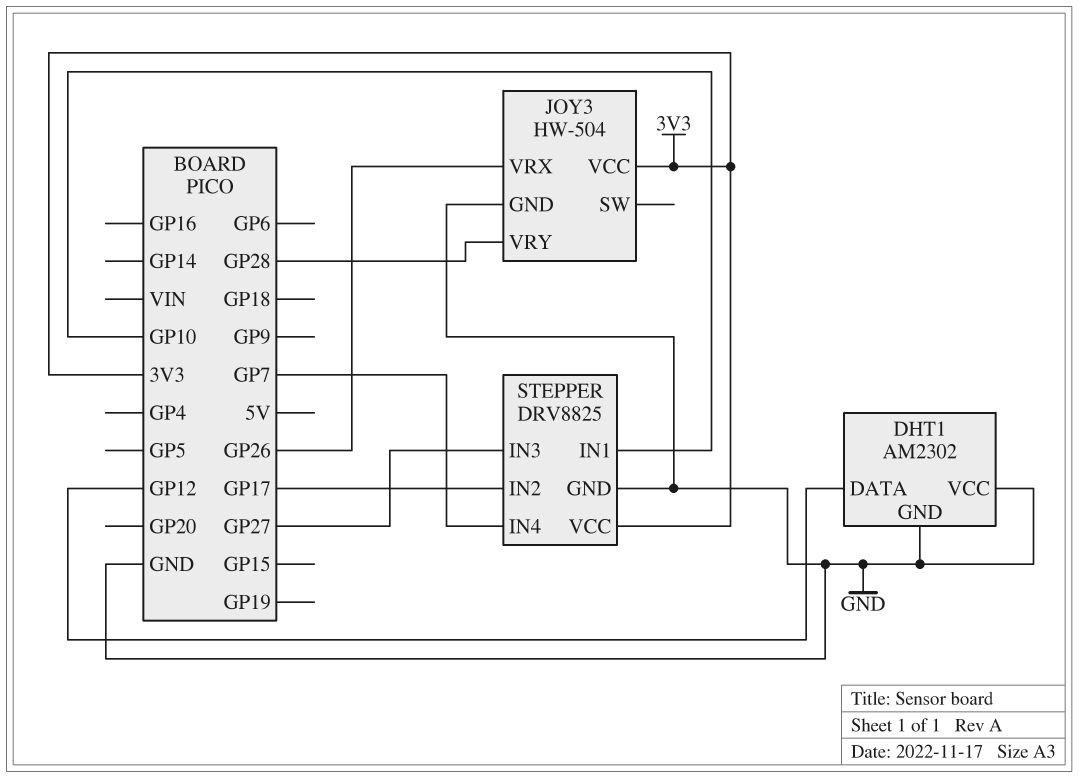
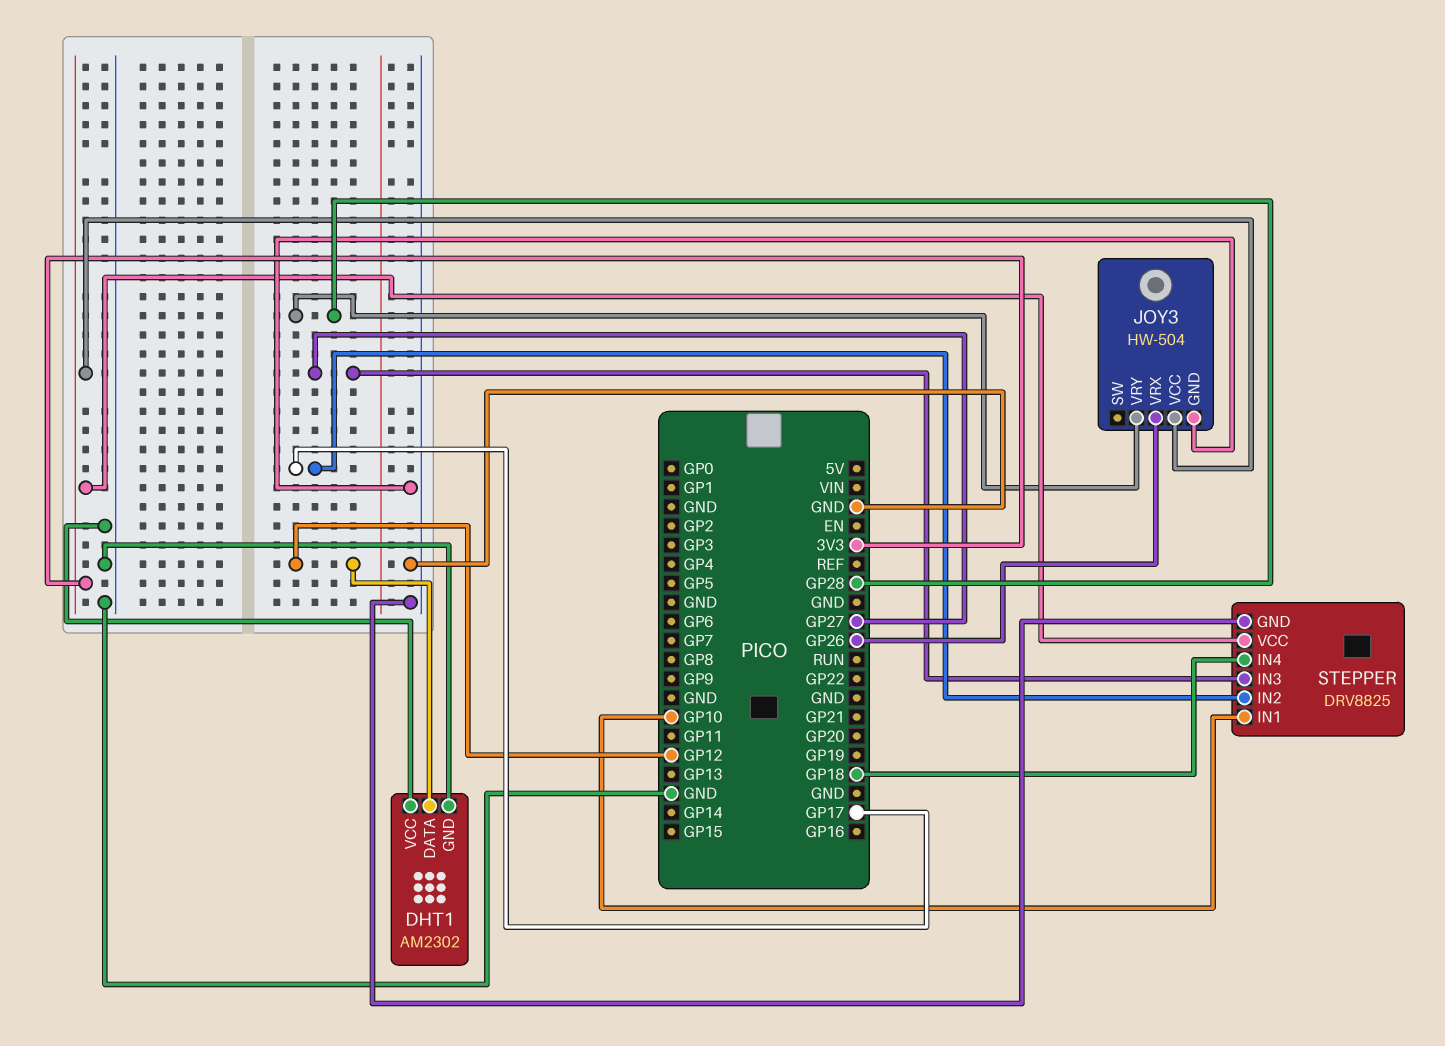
STEPPER pin IN4: GP7 -> GP18

